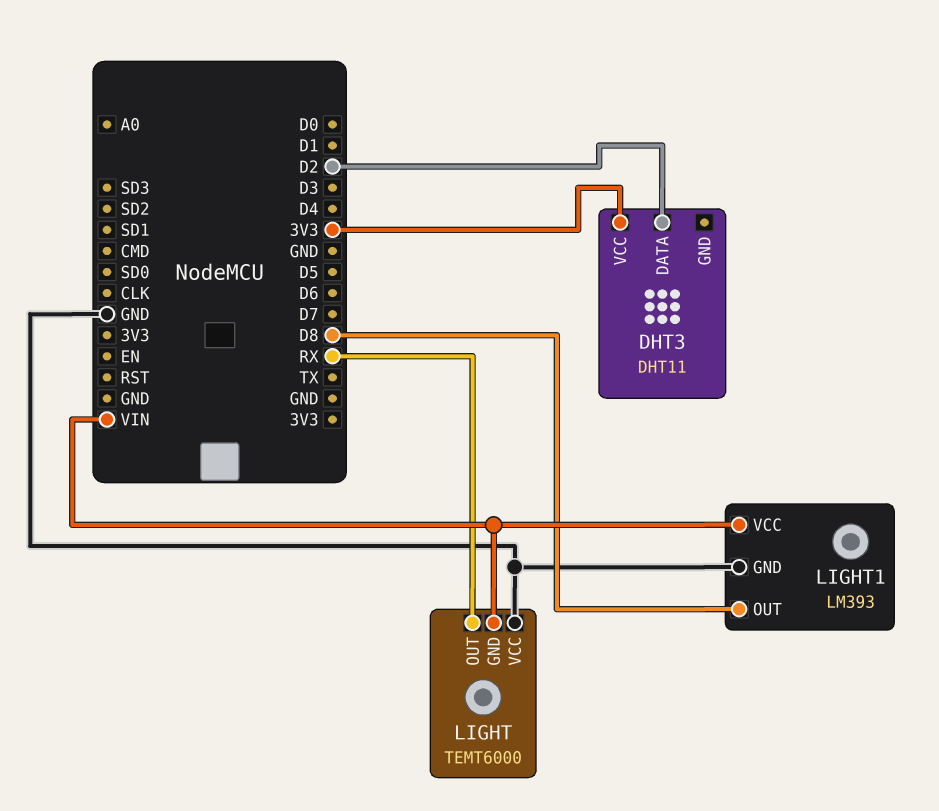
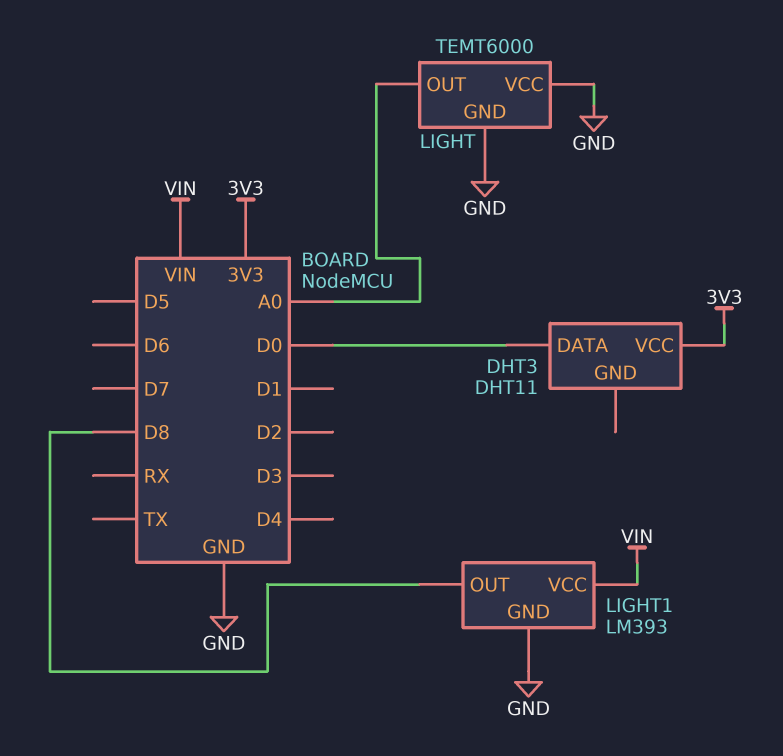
DHT3 pin DATA: D2 -> D0
LIGHT pin GND: VIN -> GND
LIGHT pin OUT: RX -> A0

